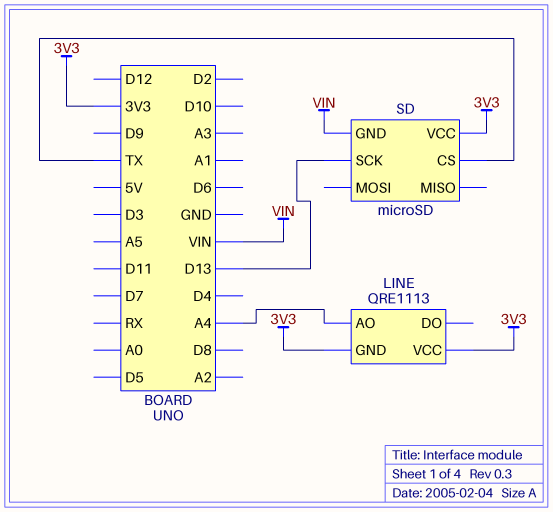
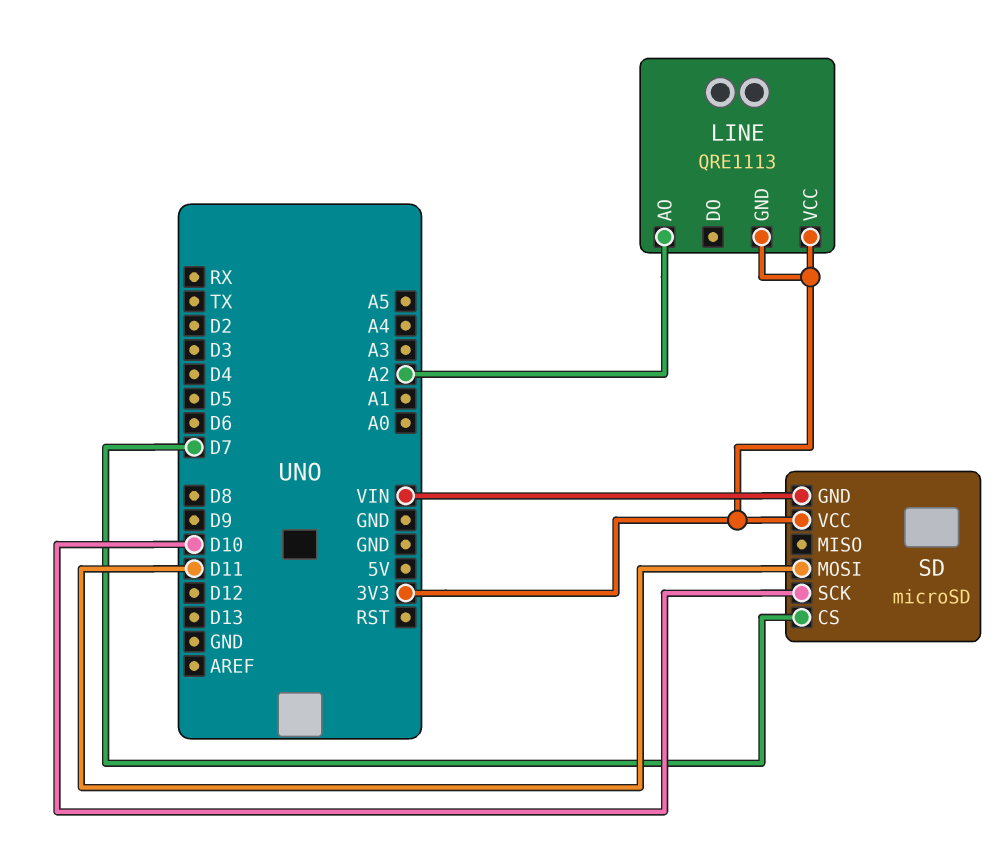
LINE pin AO: A4 -> A2
SD pin CS: TX -> D7
SD pin MOSI: none -> D11
SD pin SCK: D13 -> D10

